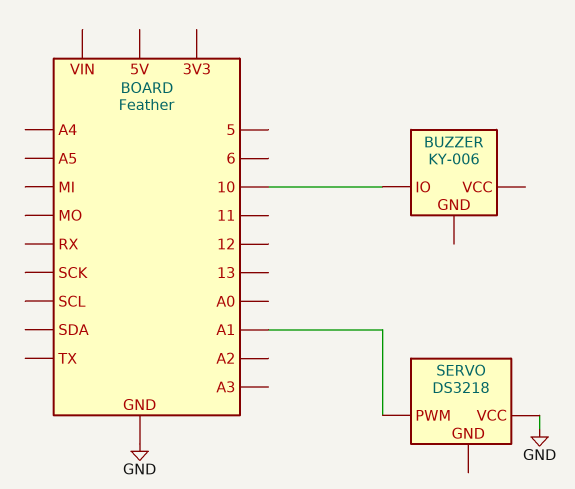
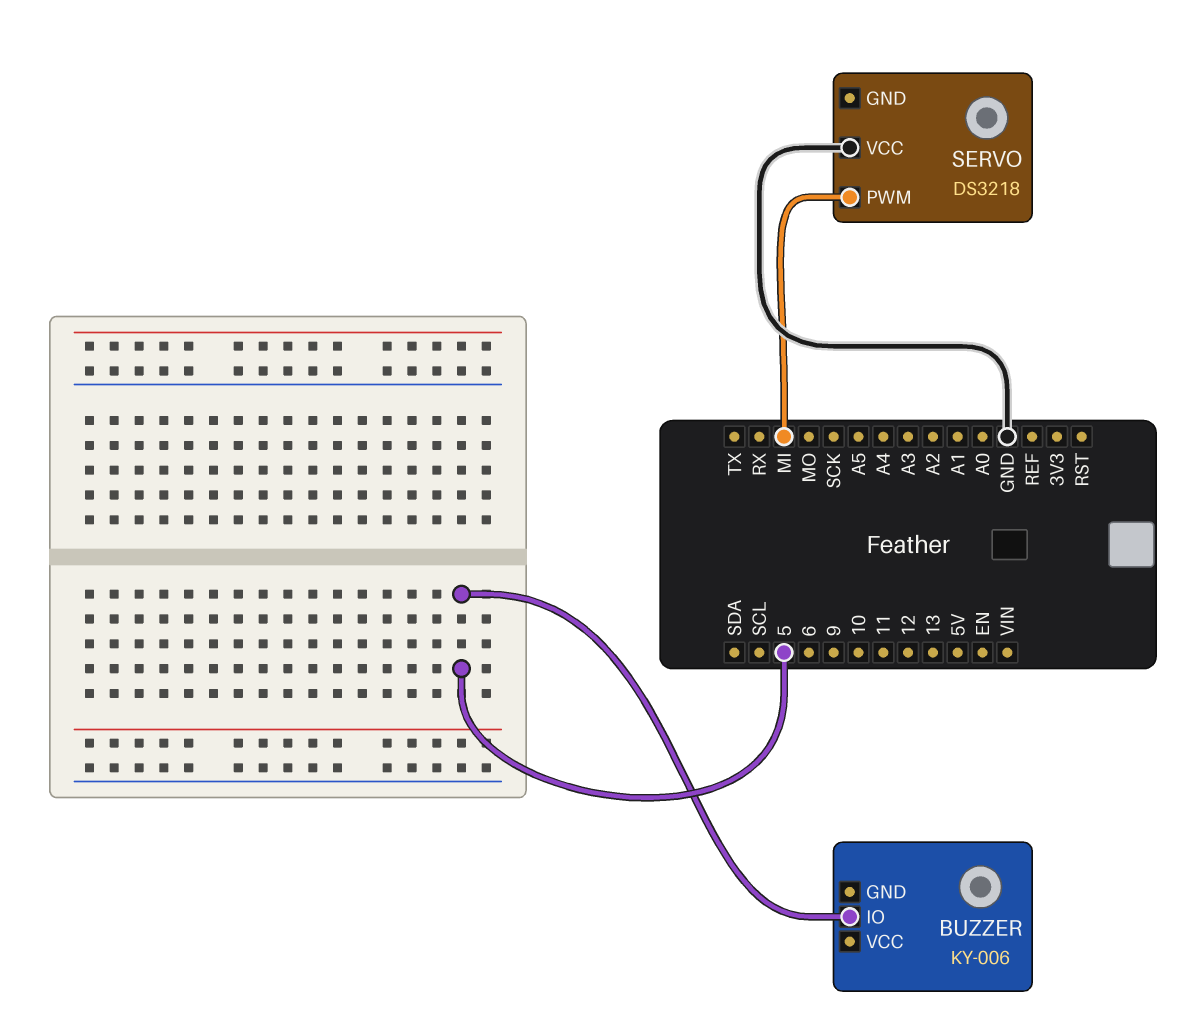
BUZZER pin IO: 10 -> 5
SERVO pin PWM: A1 -> MI

